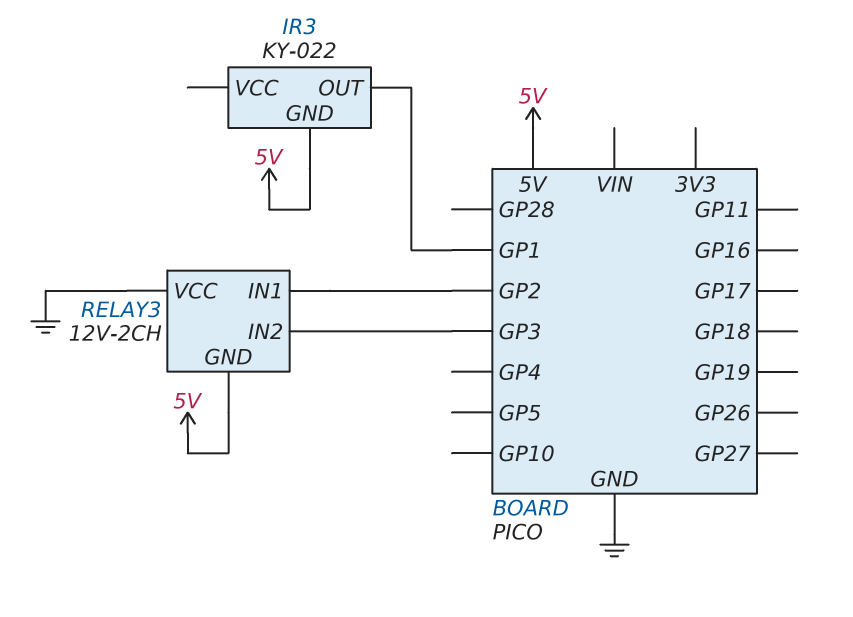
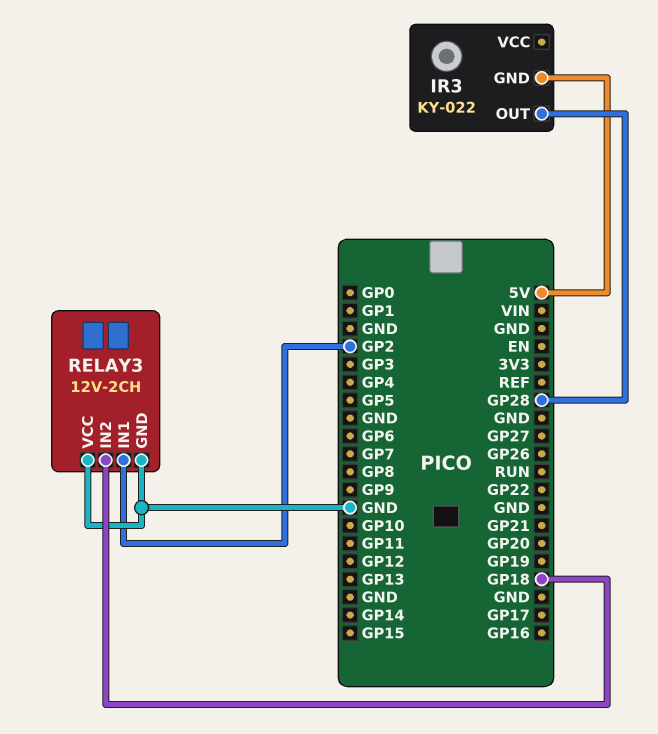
IR3 pin OUT: GP1 -> GP28
RELAY3 pin GND: 5V -> GND
RELAY3 pin IN2: GP3 -> GP18

